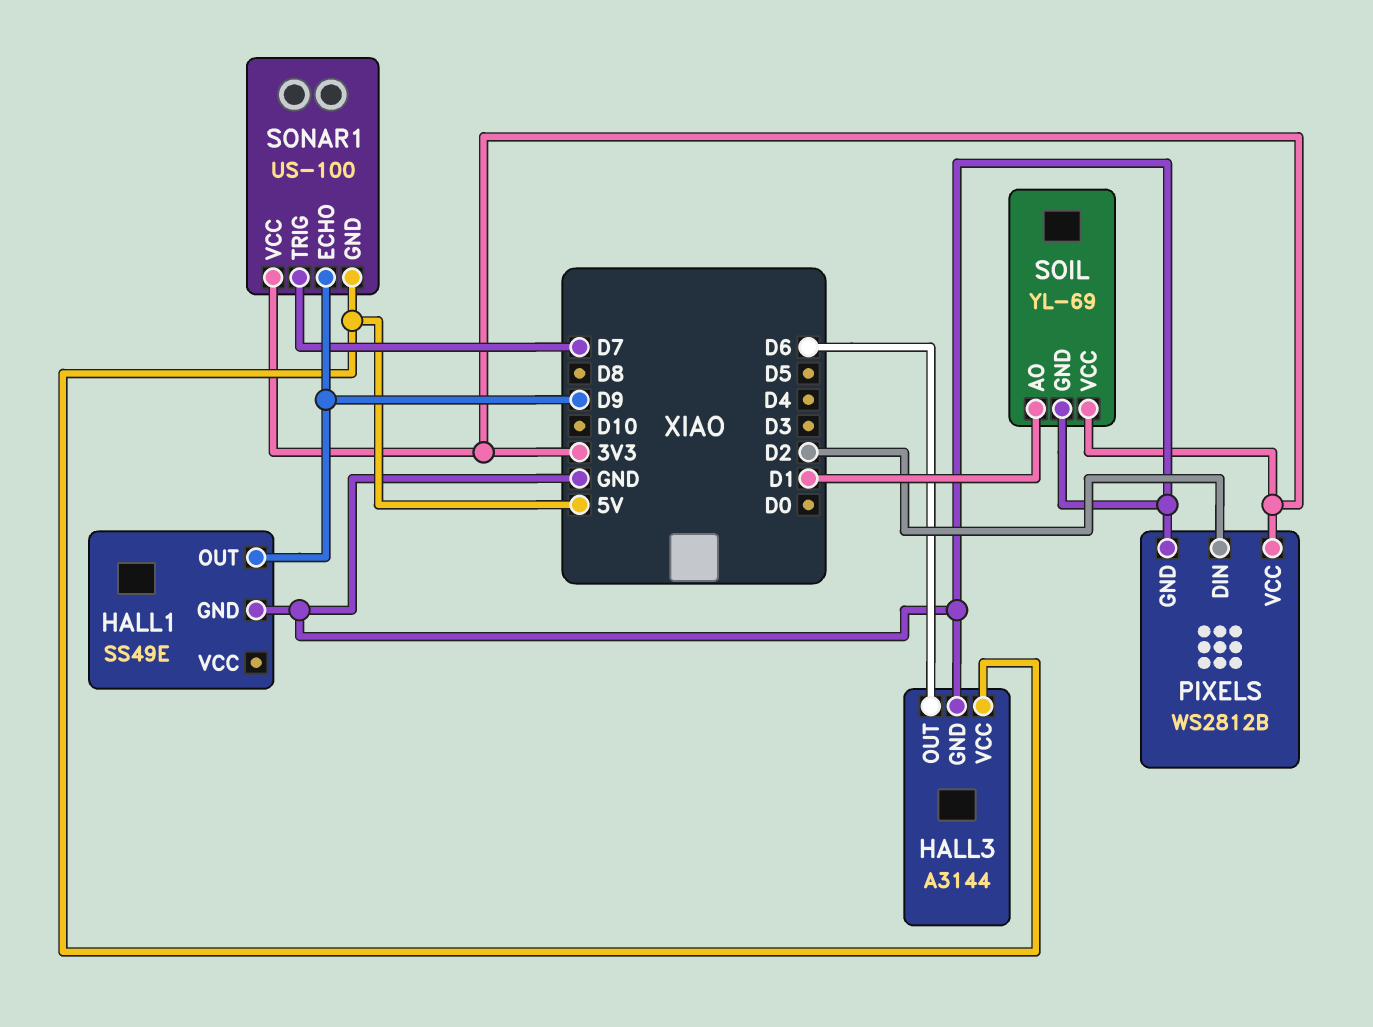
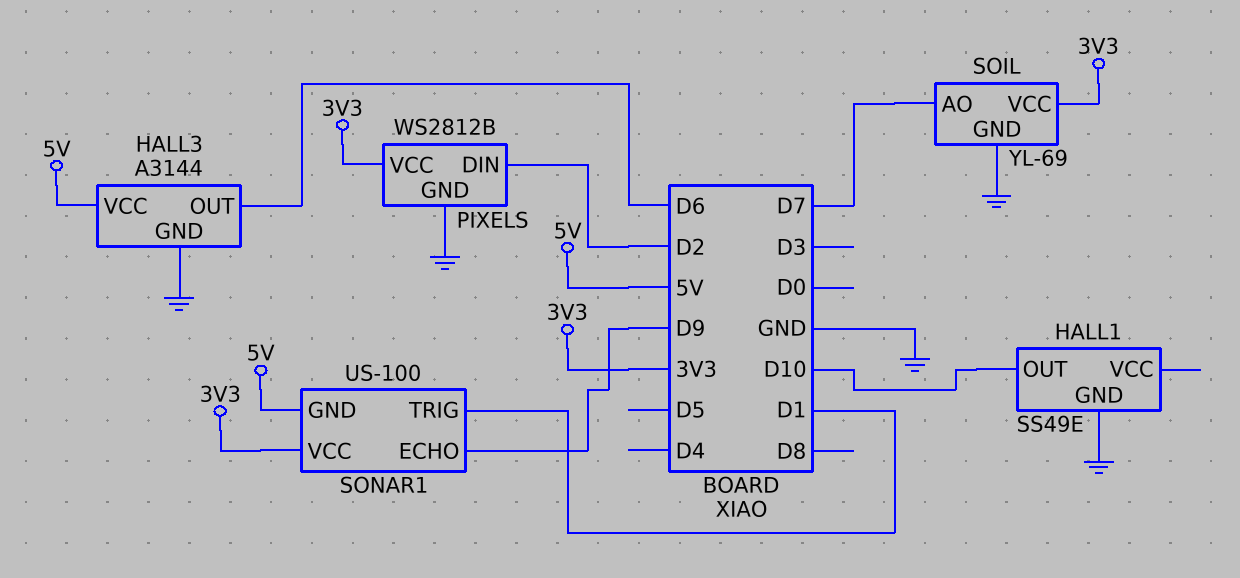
HALL1 pin OUT: D9 -> D10
SOIL pin AO: D1 -> D7
SONAR1 pin TRIG: D7 -> D1

